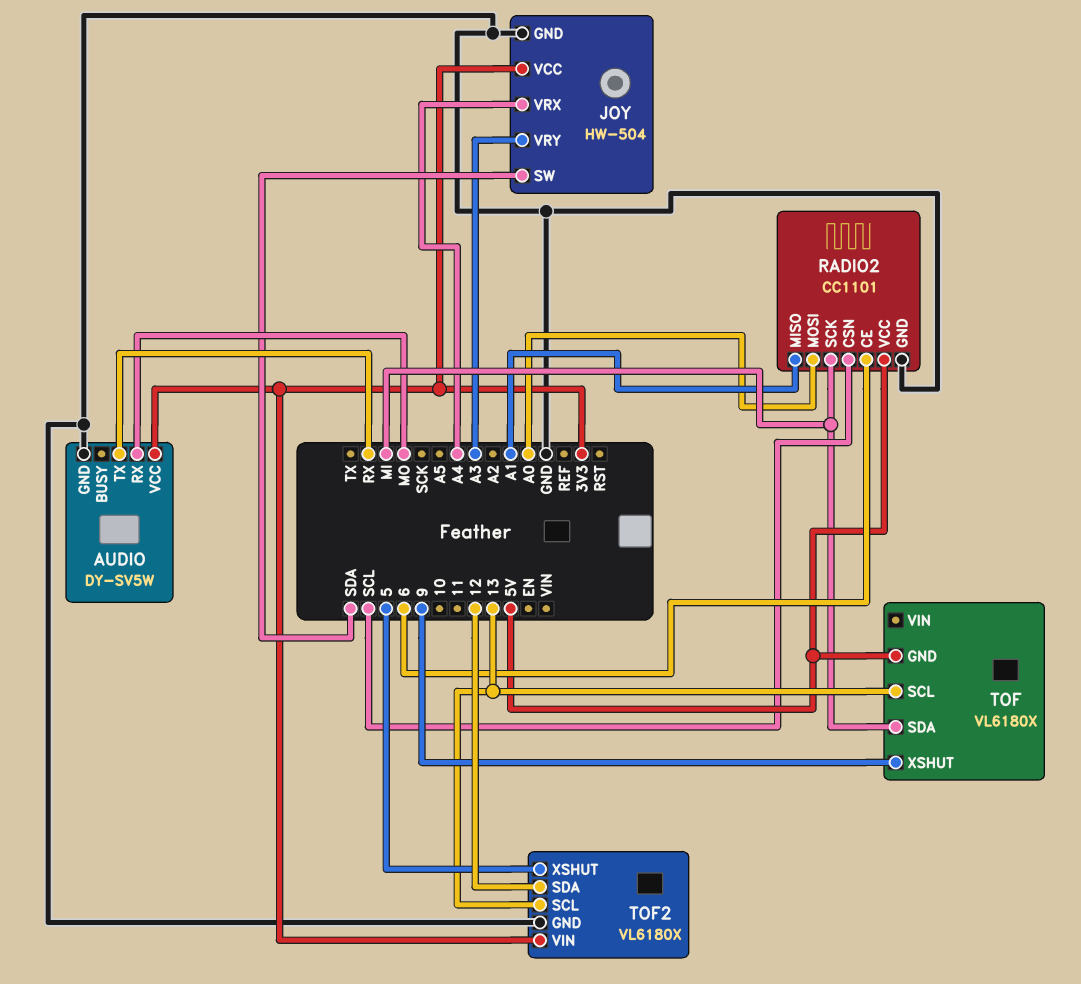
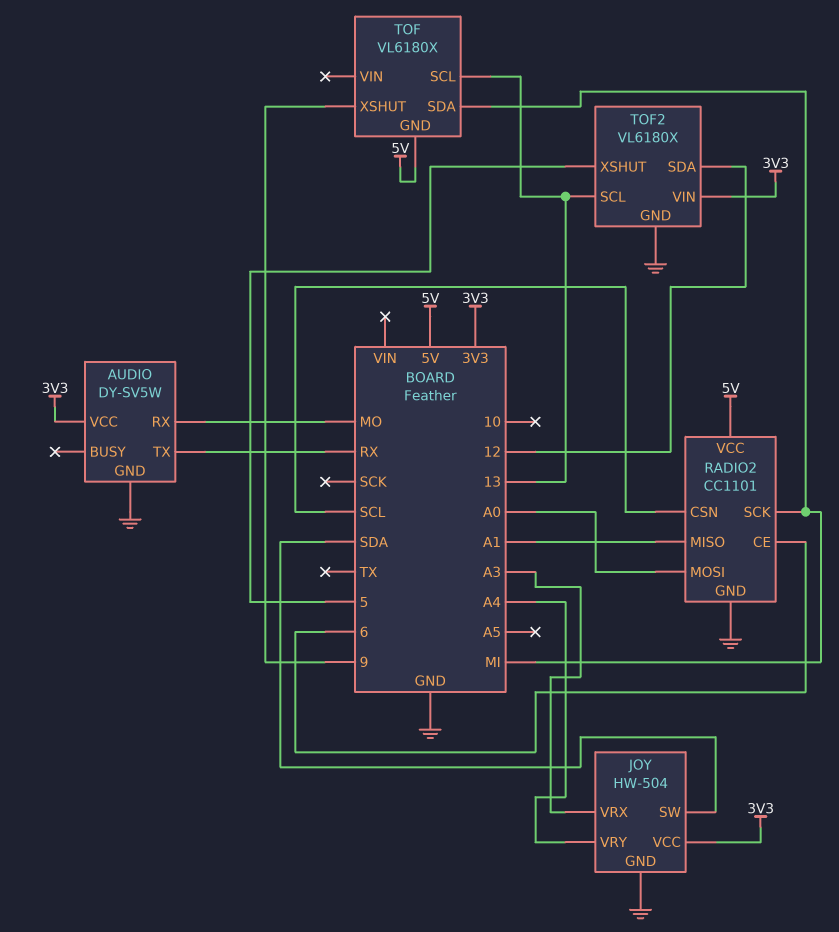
JOY pin VRX: A4 -> A3
JOY pin VRY: A3 -> A4

